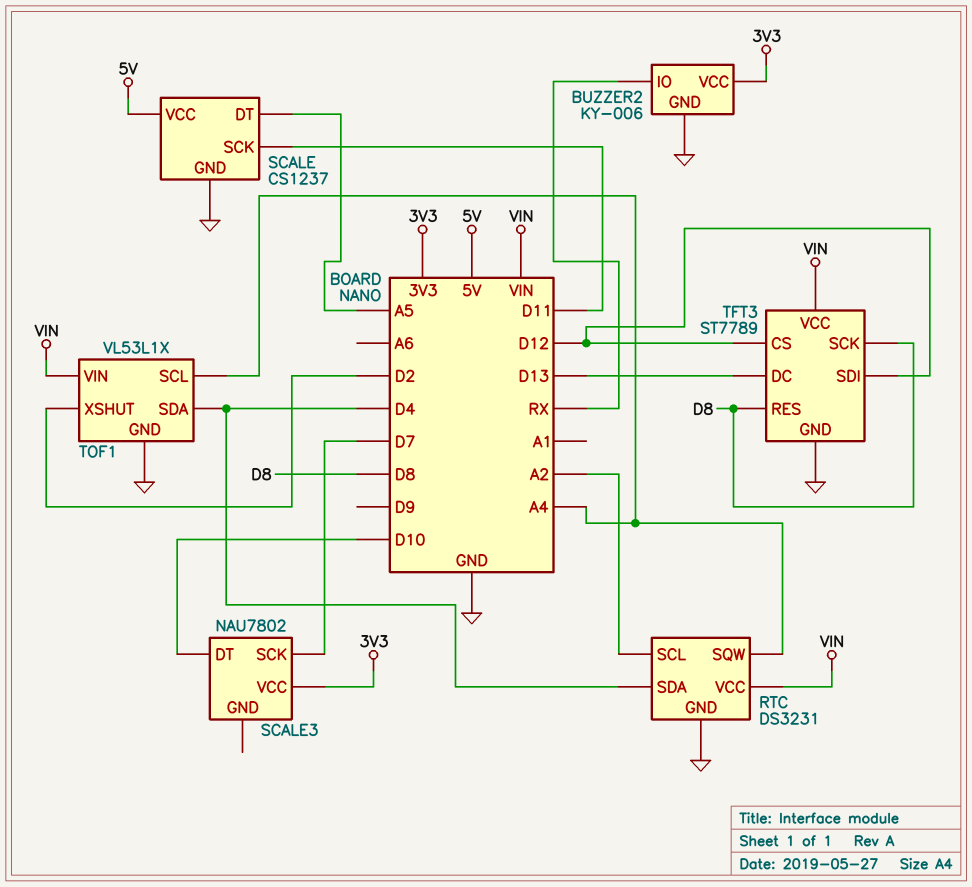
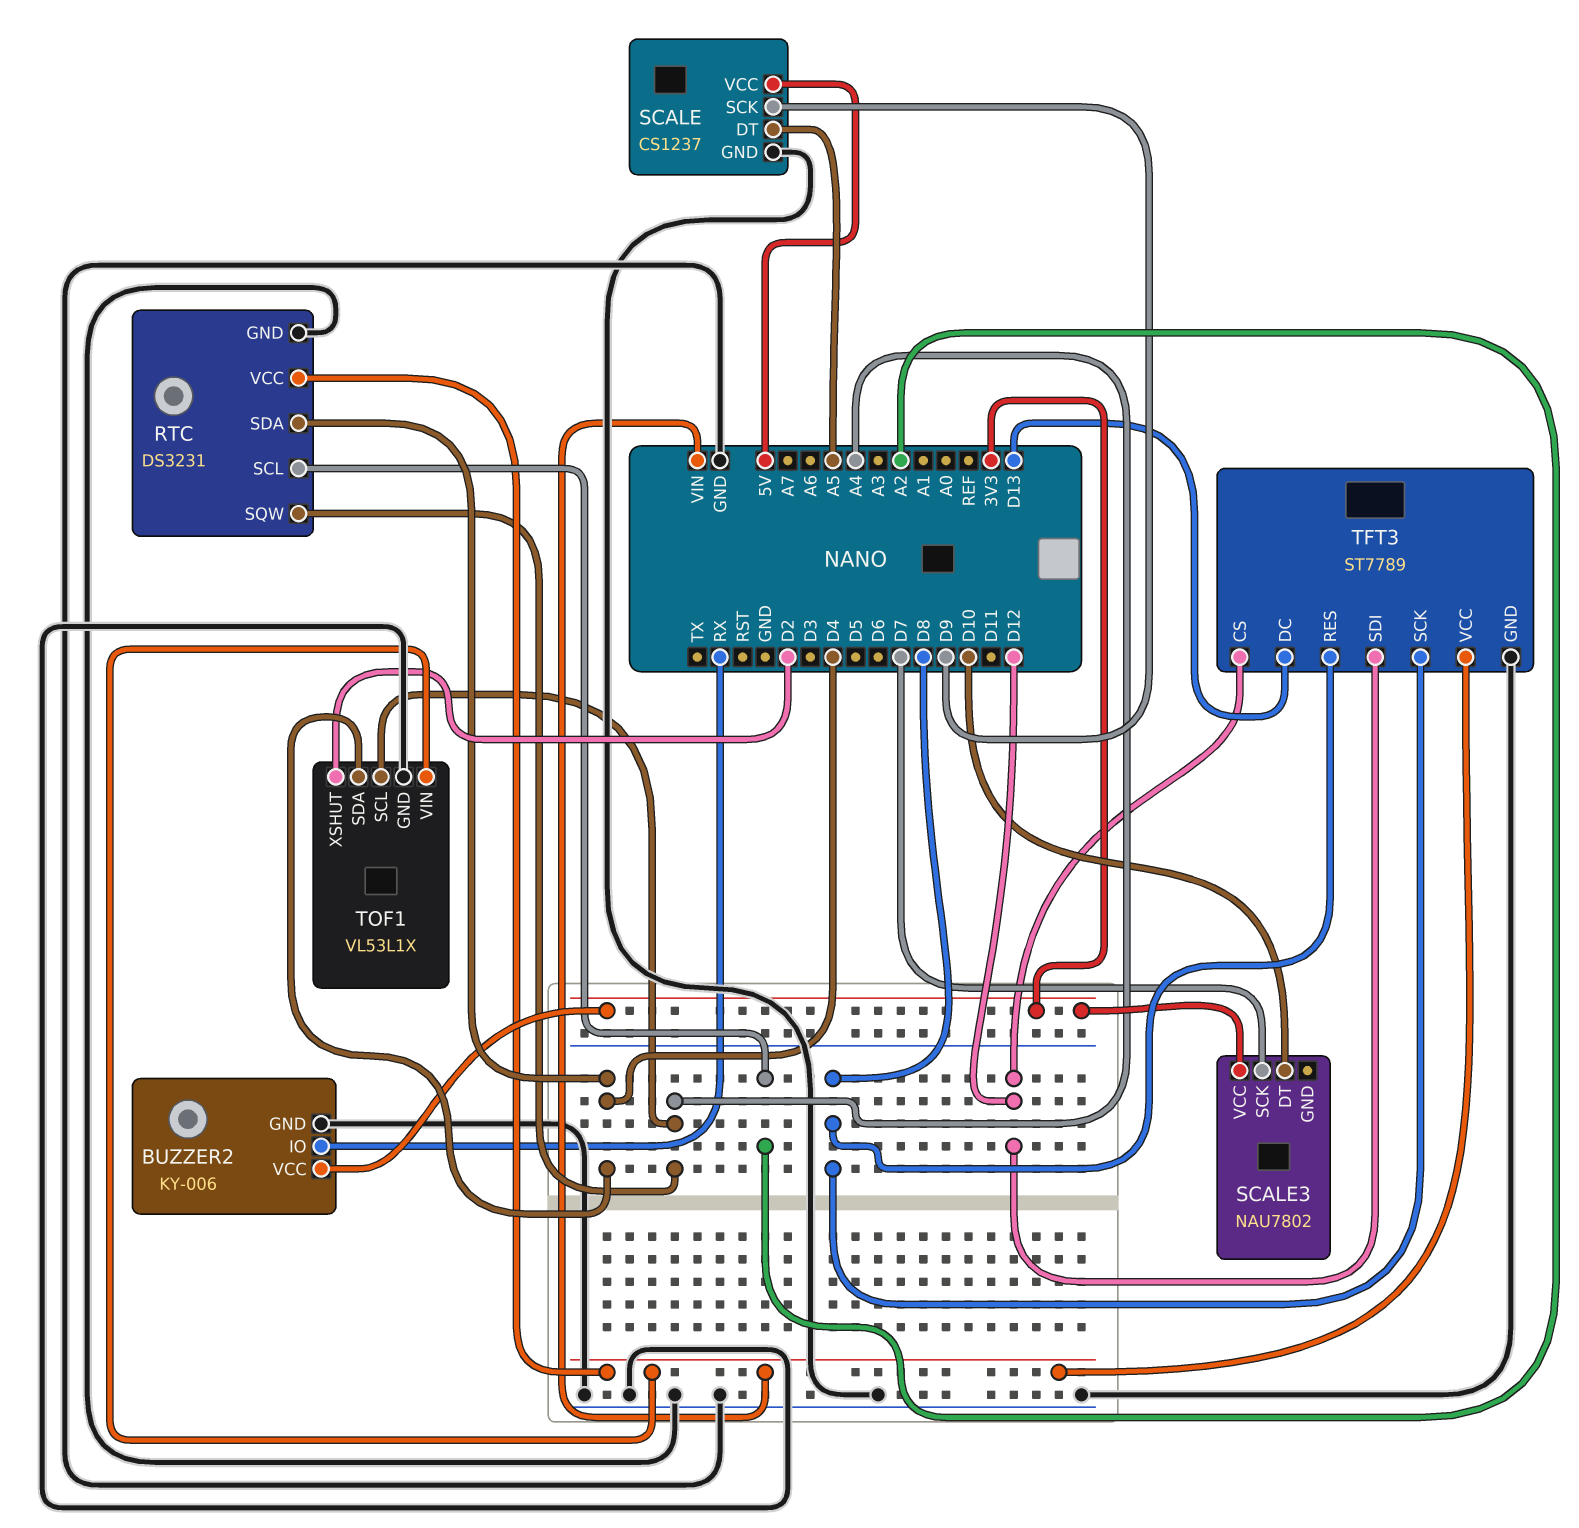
SCALE pin SCK: D11 -> D9

